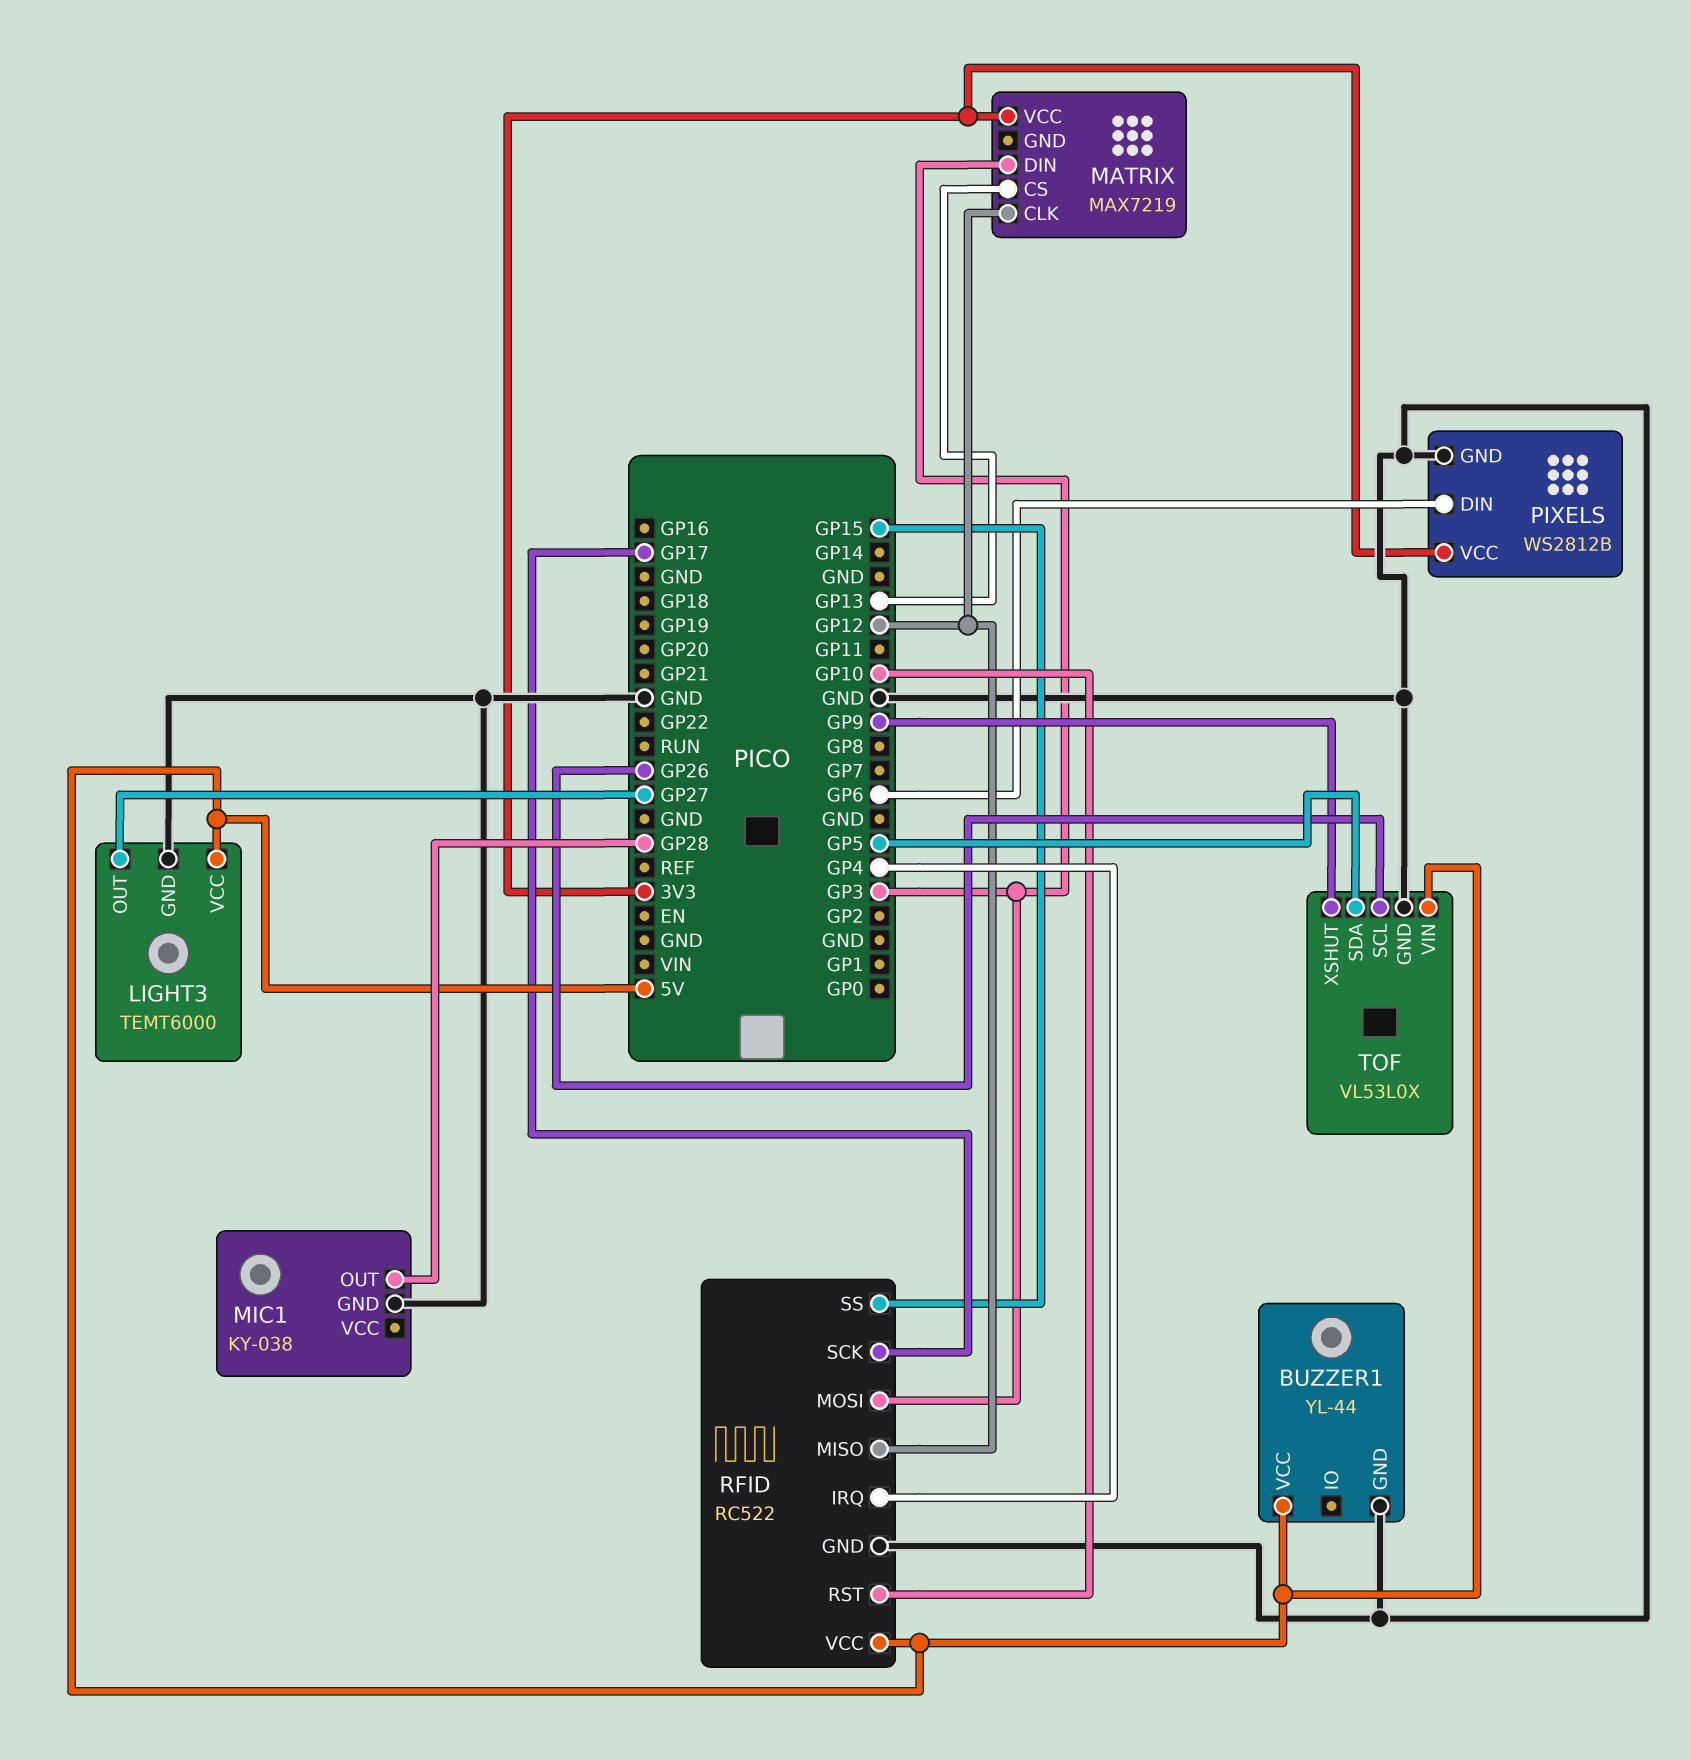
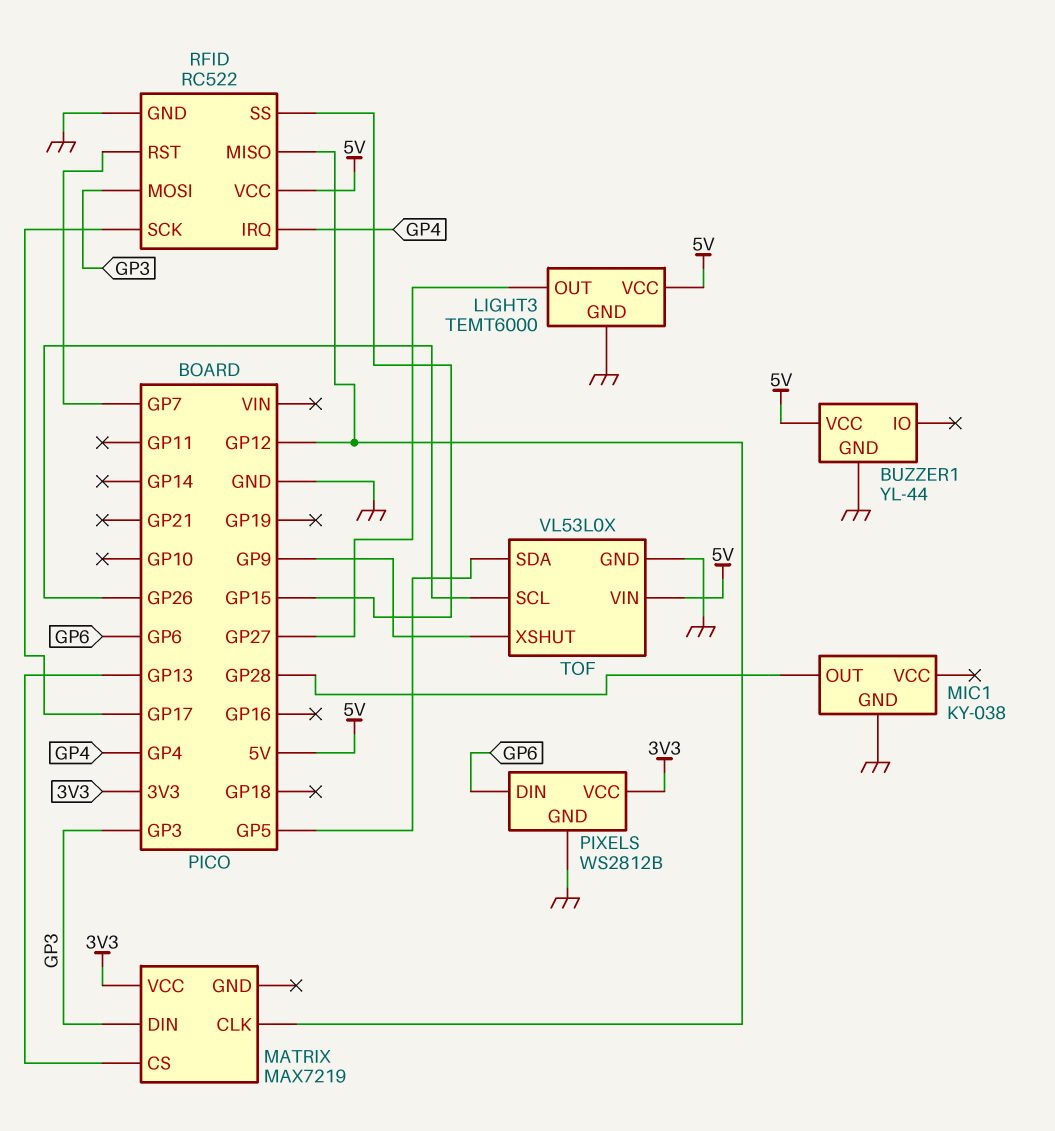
RFID pin RST: GP10 -> GP7

